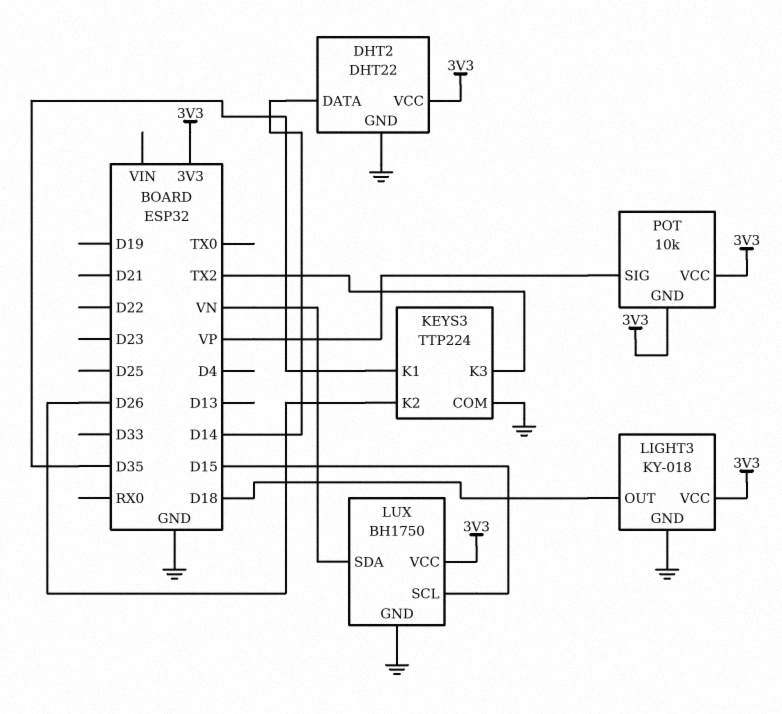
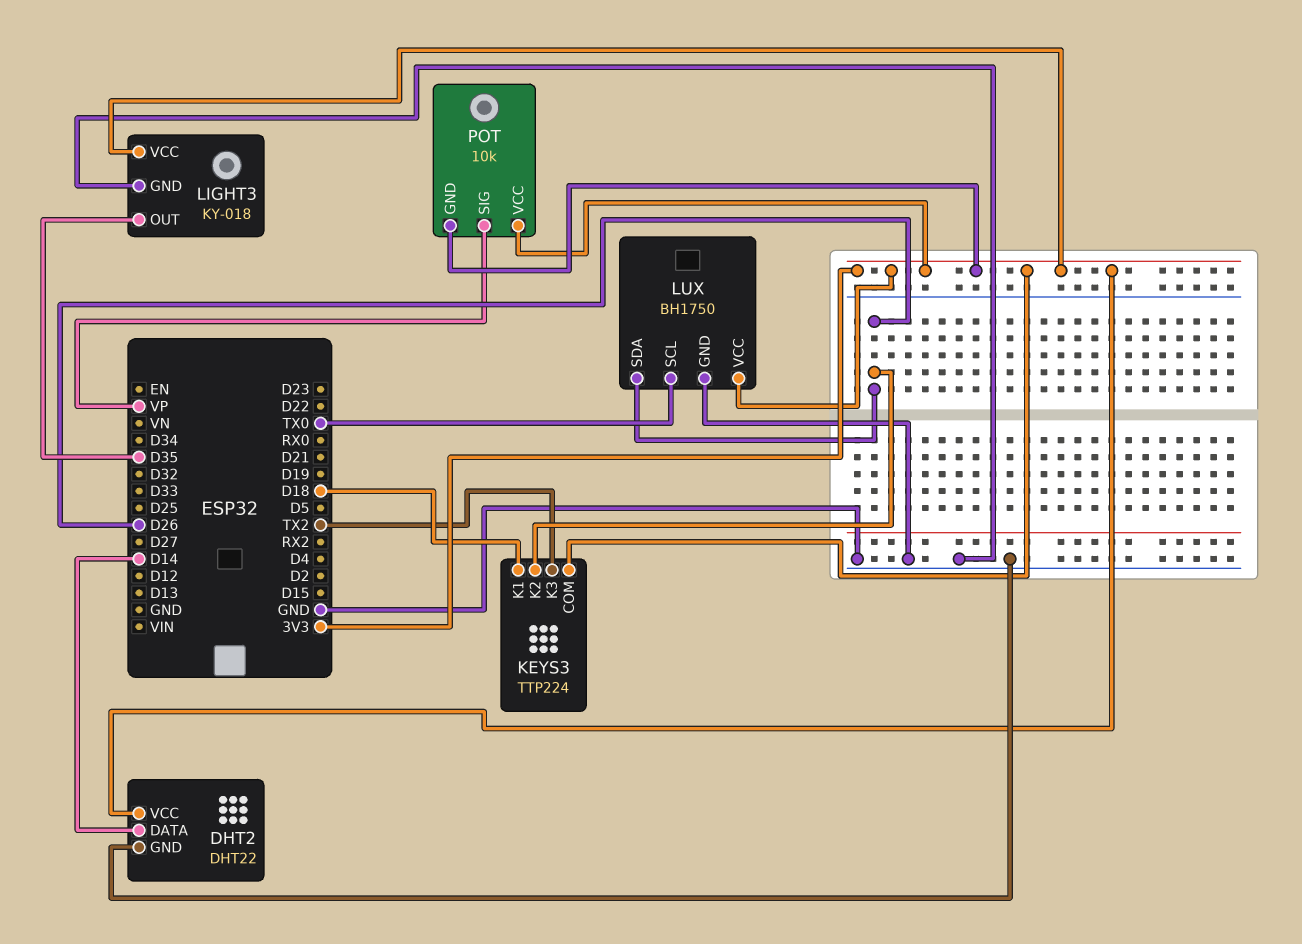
KEYS3 pin COM: GND -> 3V3
KEYS3 pin K1: D35 -> D18
LIGHT3 pin OUT: D18 -> D35
LUX pin SCL: D15 -> TX0
LUX pin SDA: VN -> D26

